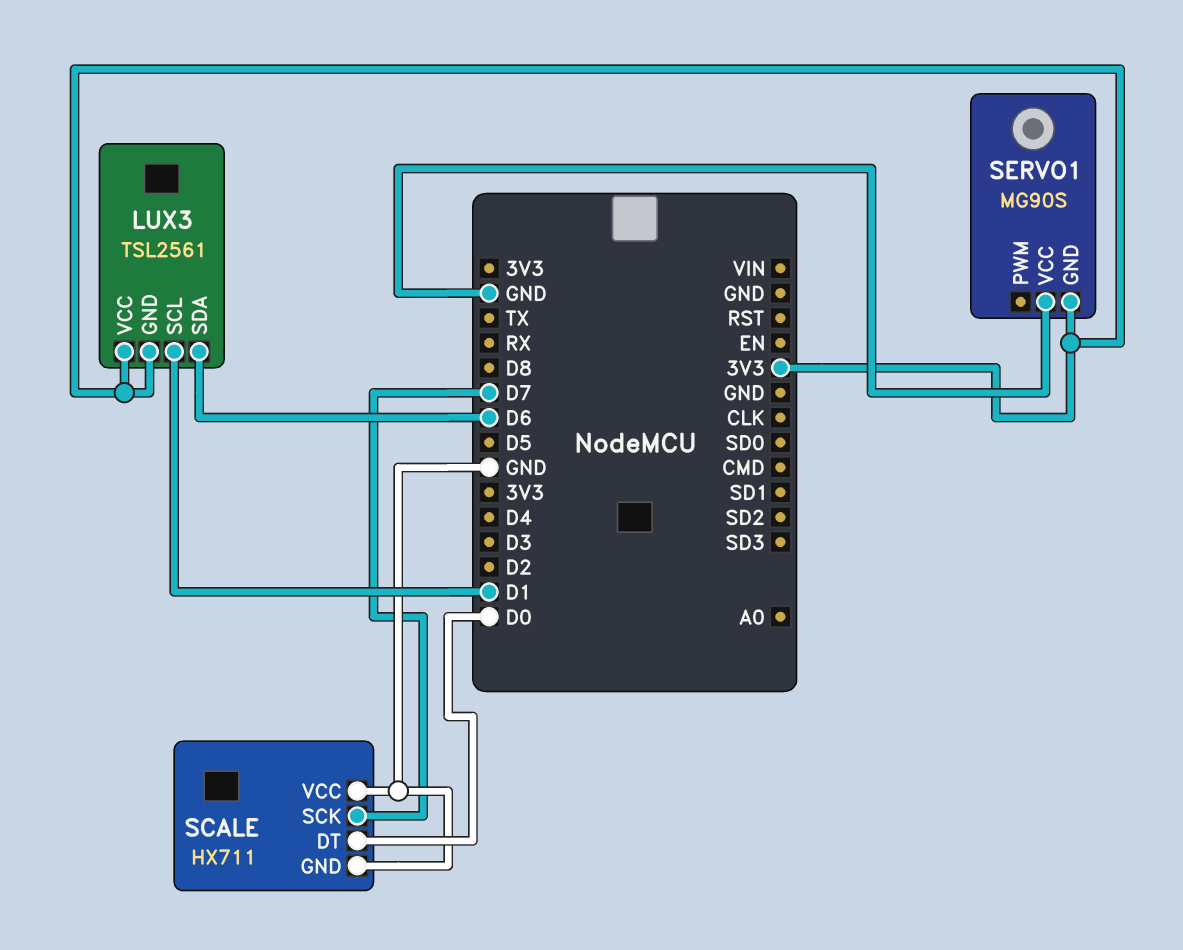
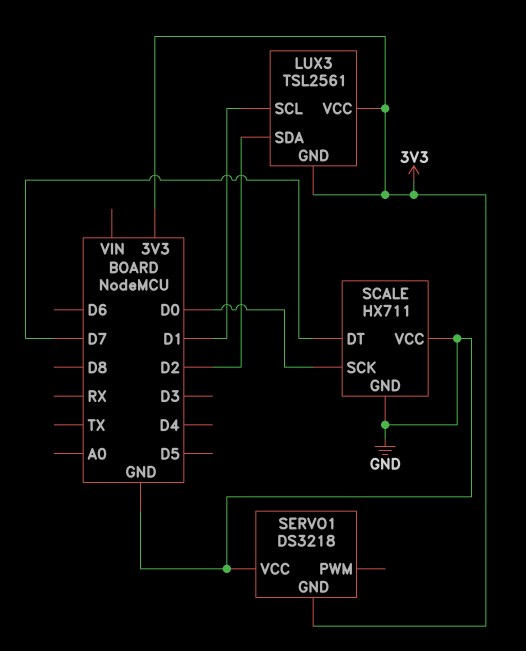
LUX3 pin SDA: D6 -> D2
SCALE pin DT: D0 -> D7
SCALE pin SCK: D7 -> D0
SERVO1: MG90S -> DS3218

